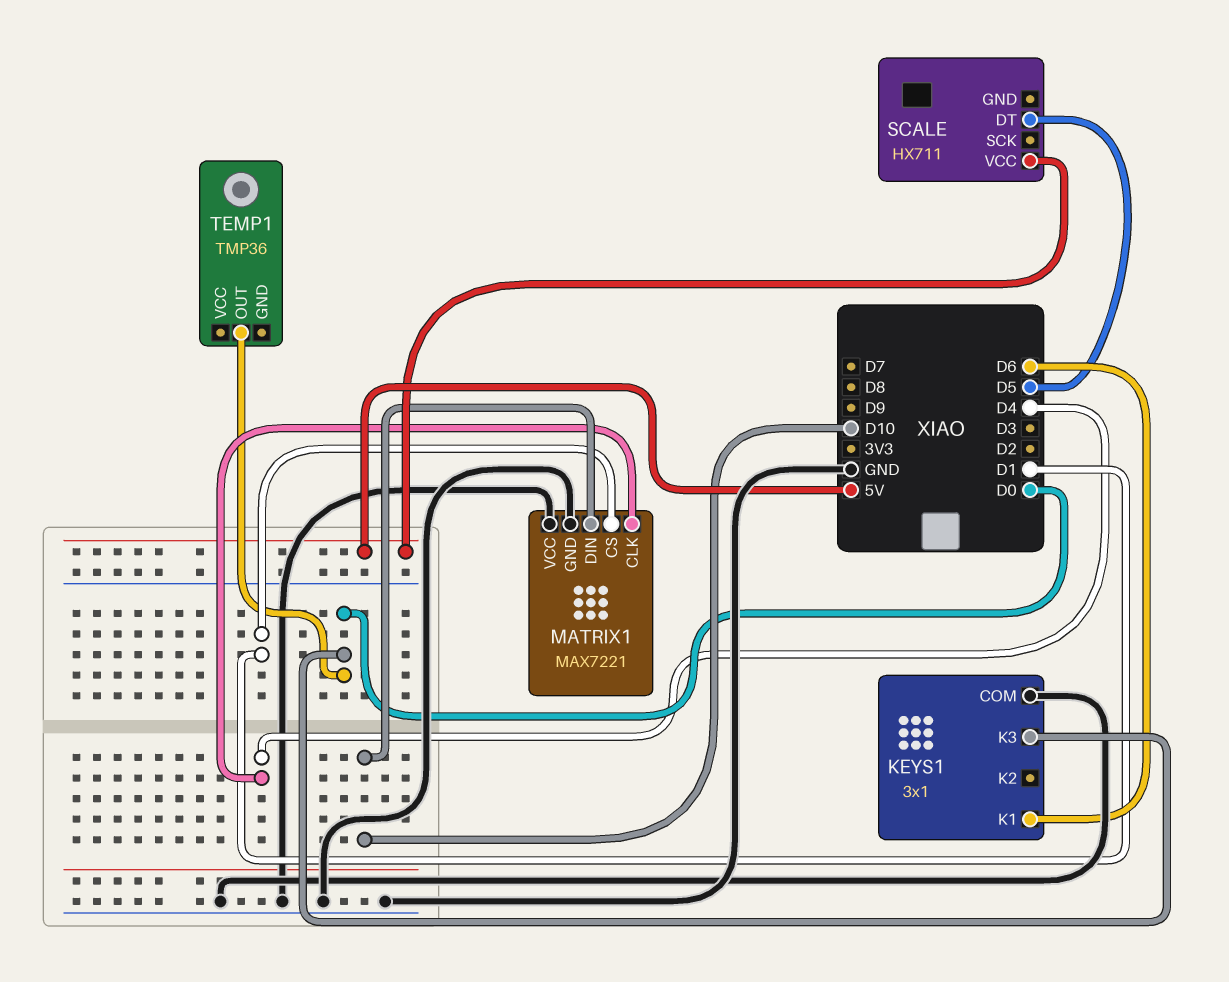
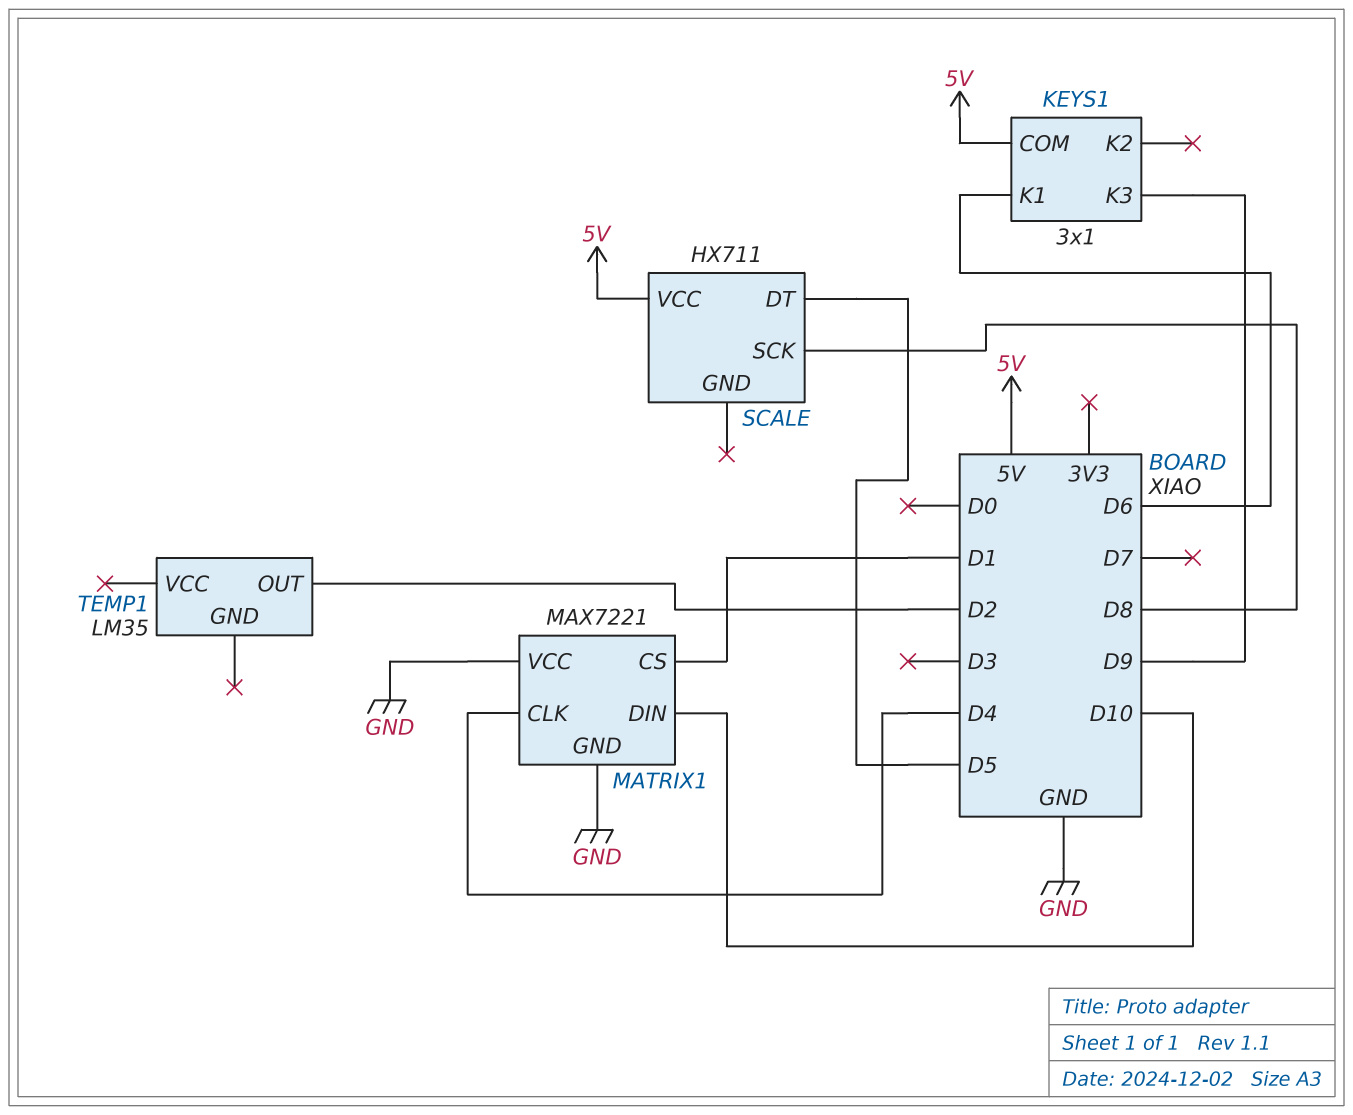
KEYS1 pin COM: GND -> 5V
KEYS1 pin K3: D0 -> D9
SCALE pin SCK: none -> D8
TEMP1: TMP36 -> LM35
TEMP1 pin OUT: D0 -> D2

